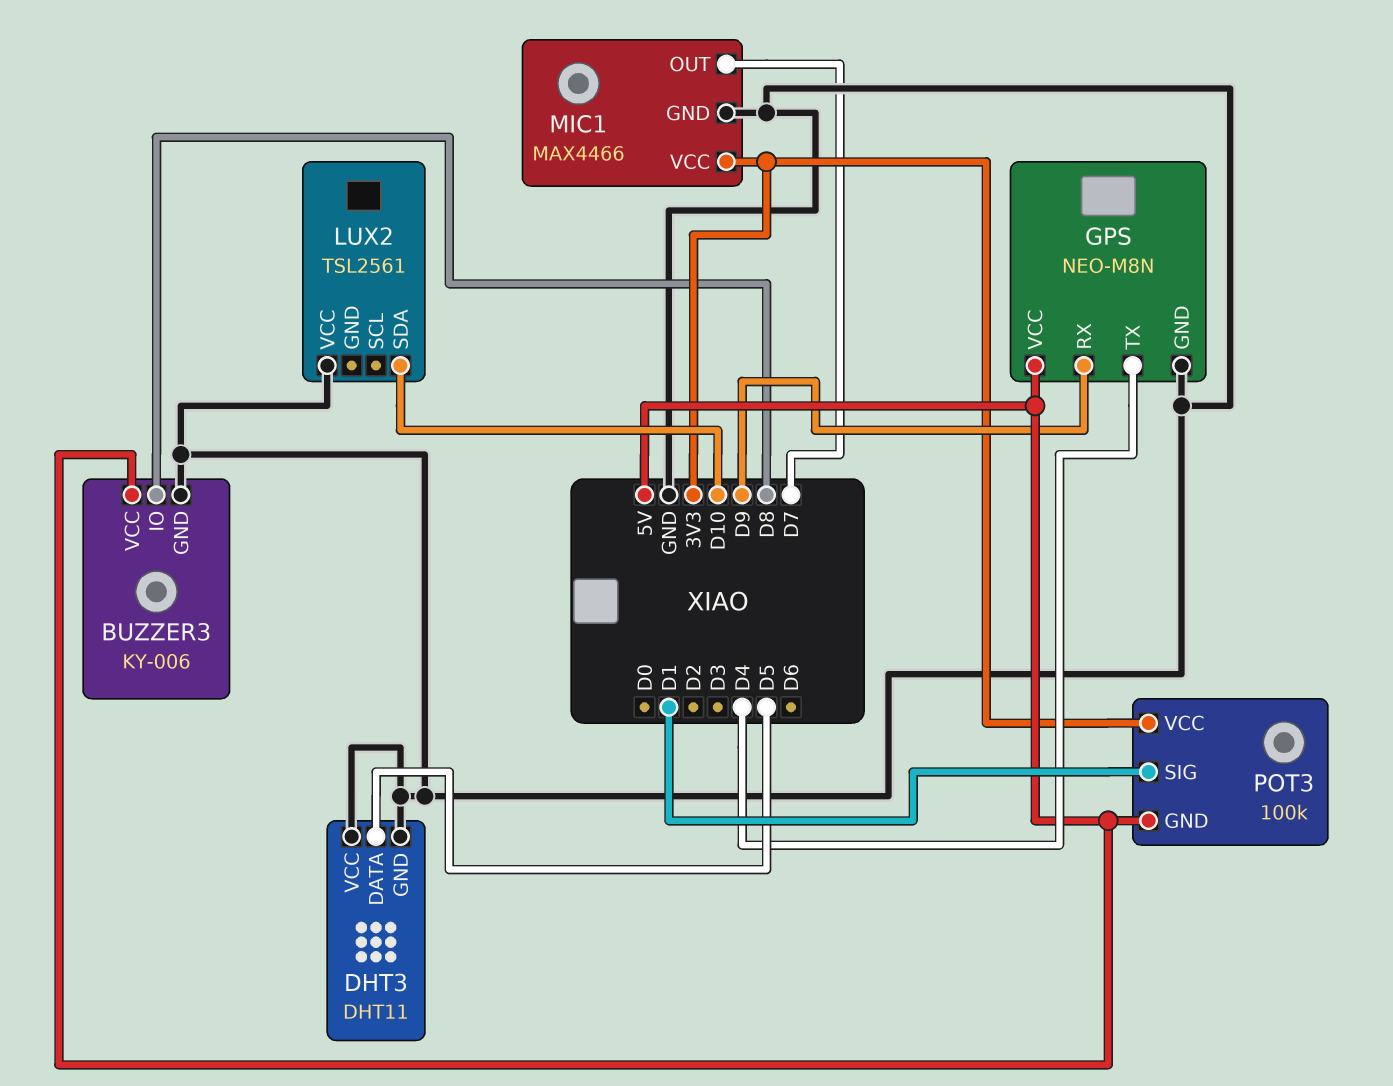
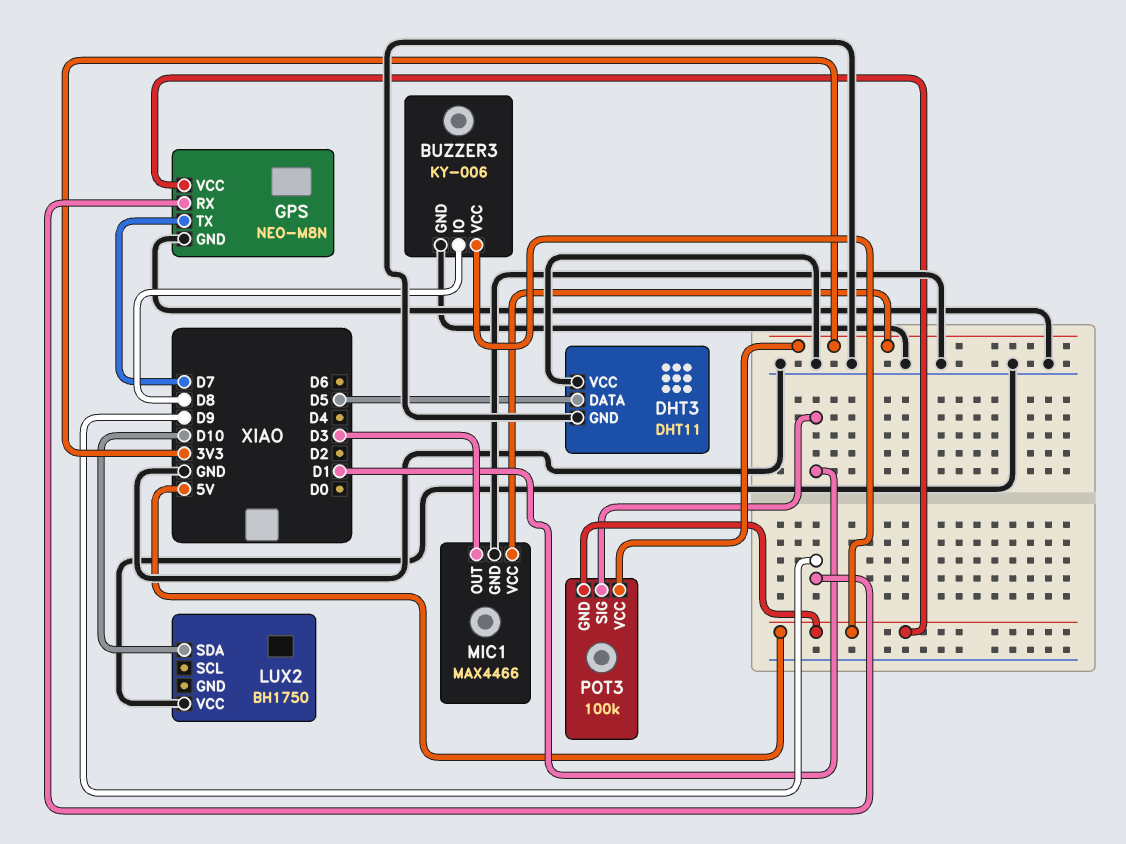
GPS pin TX: D4 -> D7
LUX2: TSL2561 -> BH1750
MIC1 pin OUT: D7 -> D3

